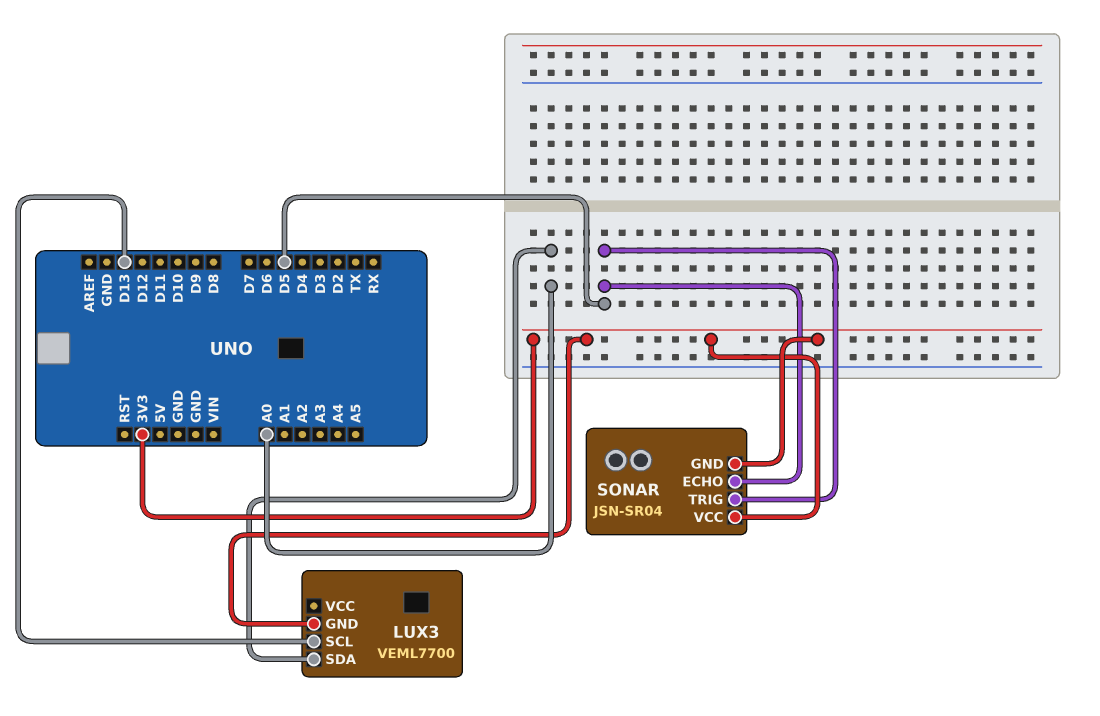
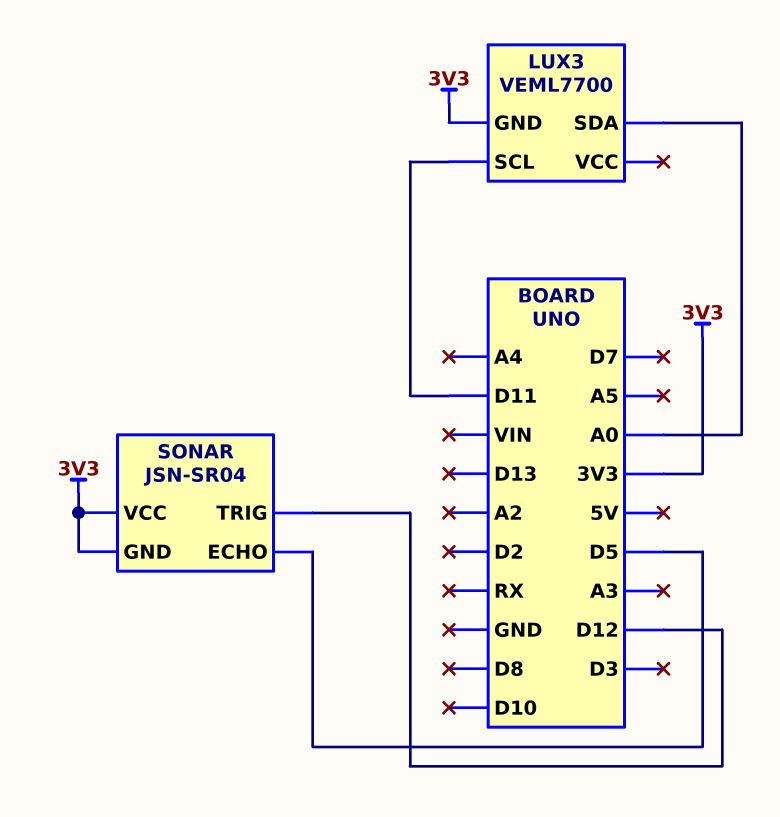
LUX3 pin SCL: D13 -> D11
SONAR pin TRIG: D5 -> D12

